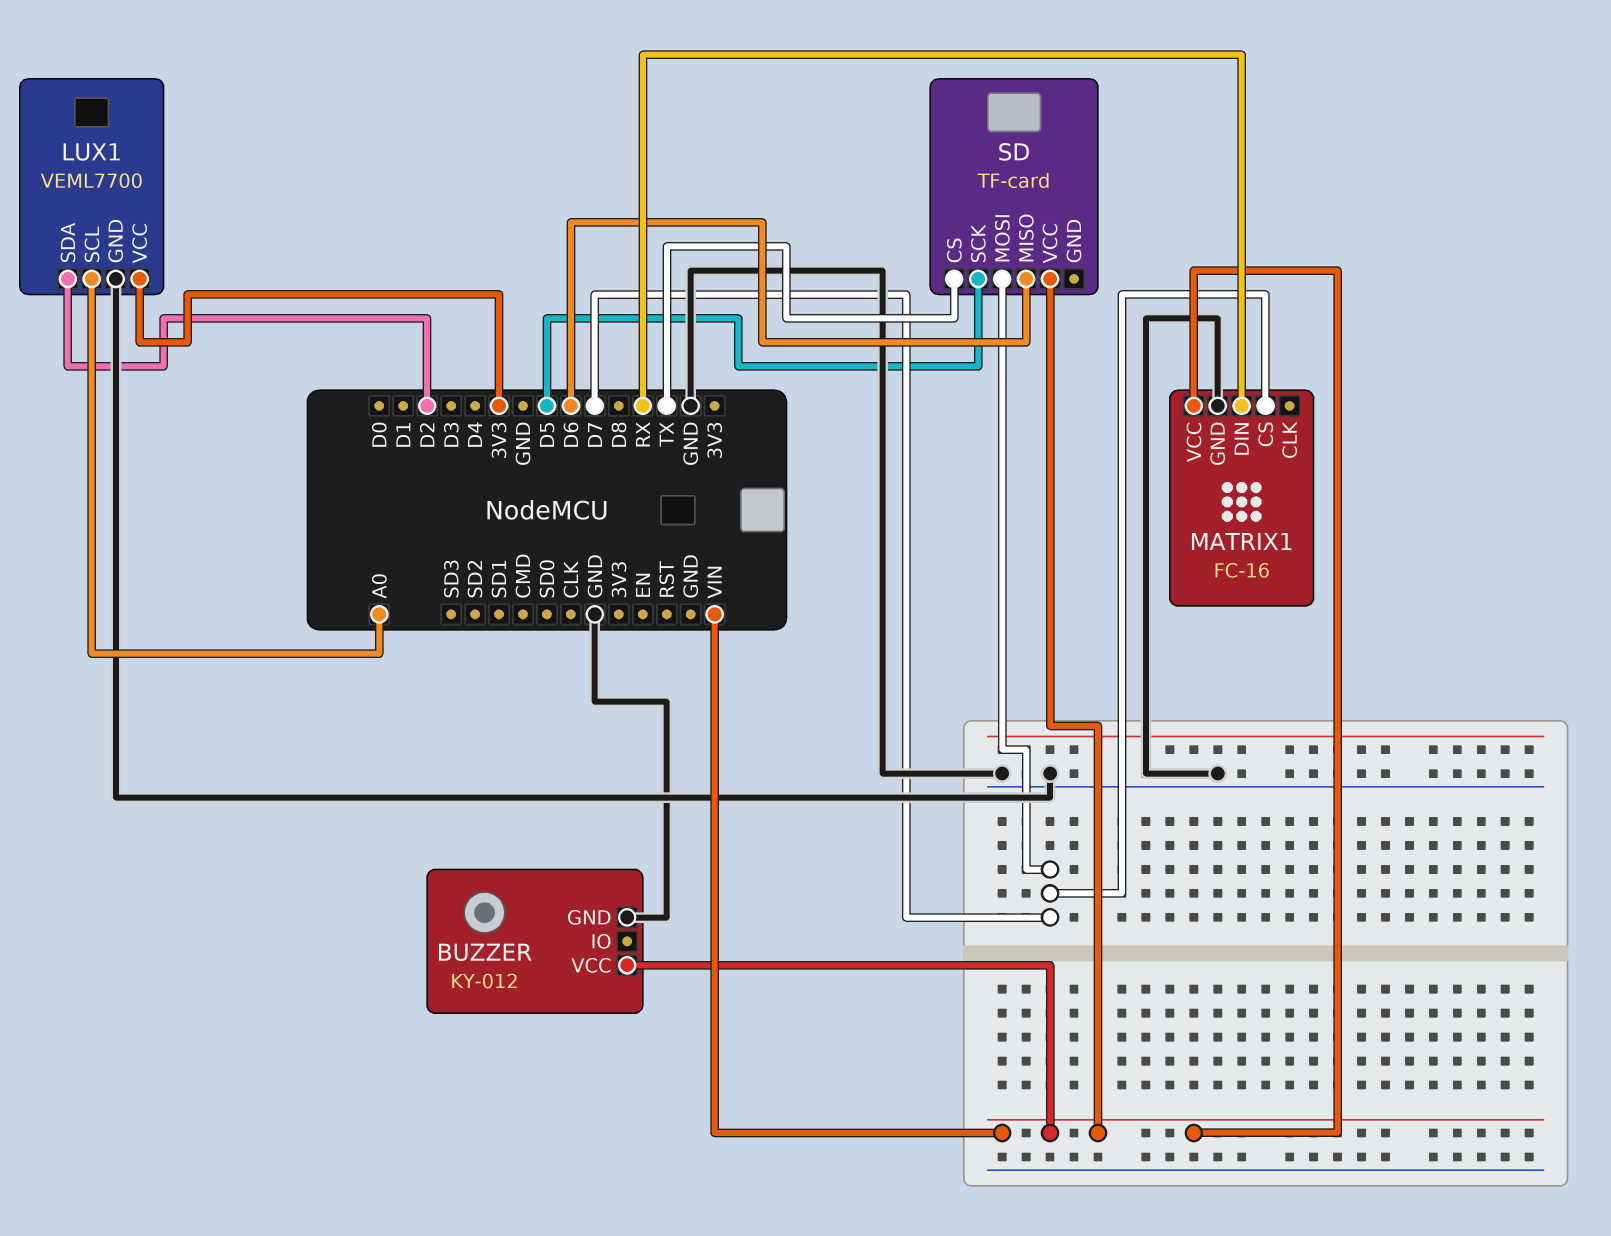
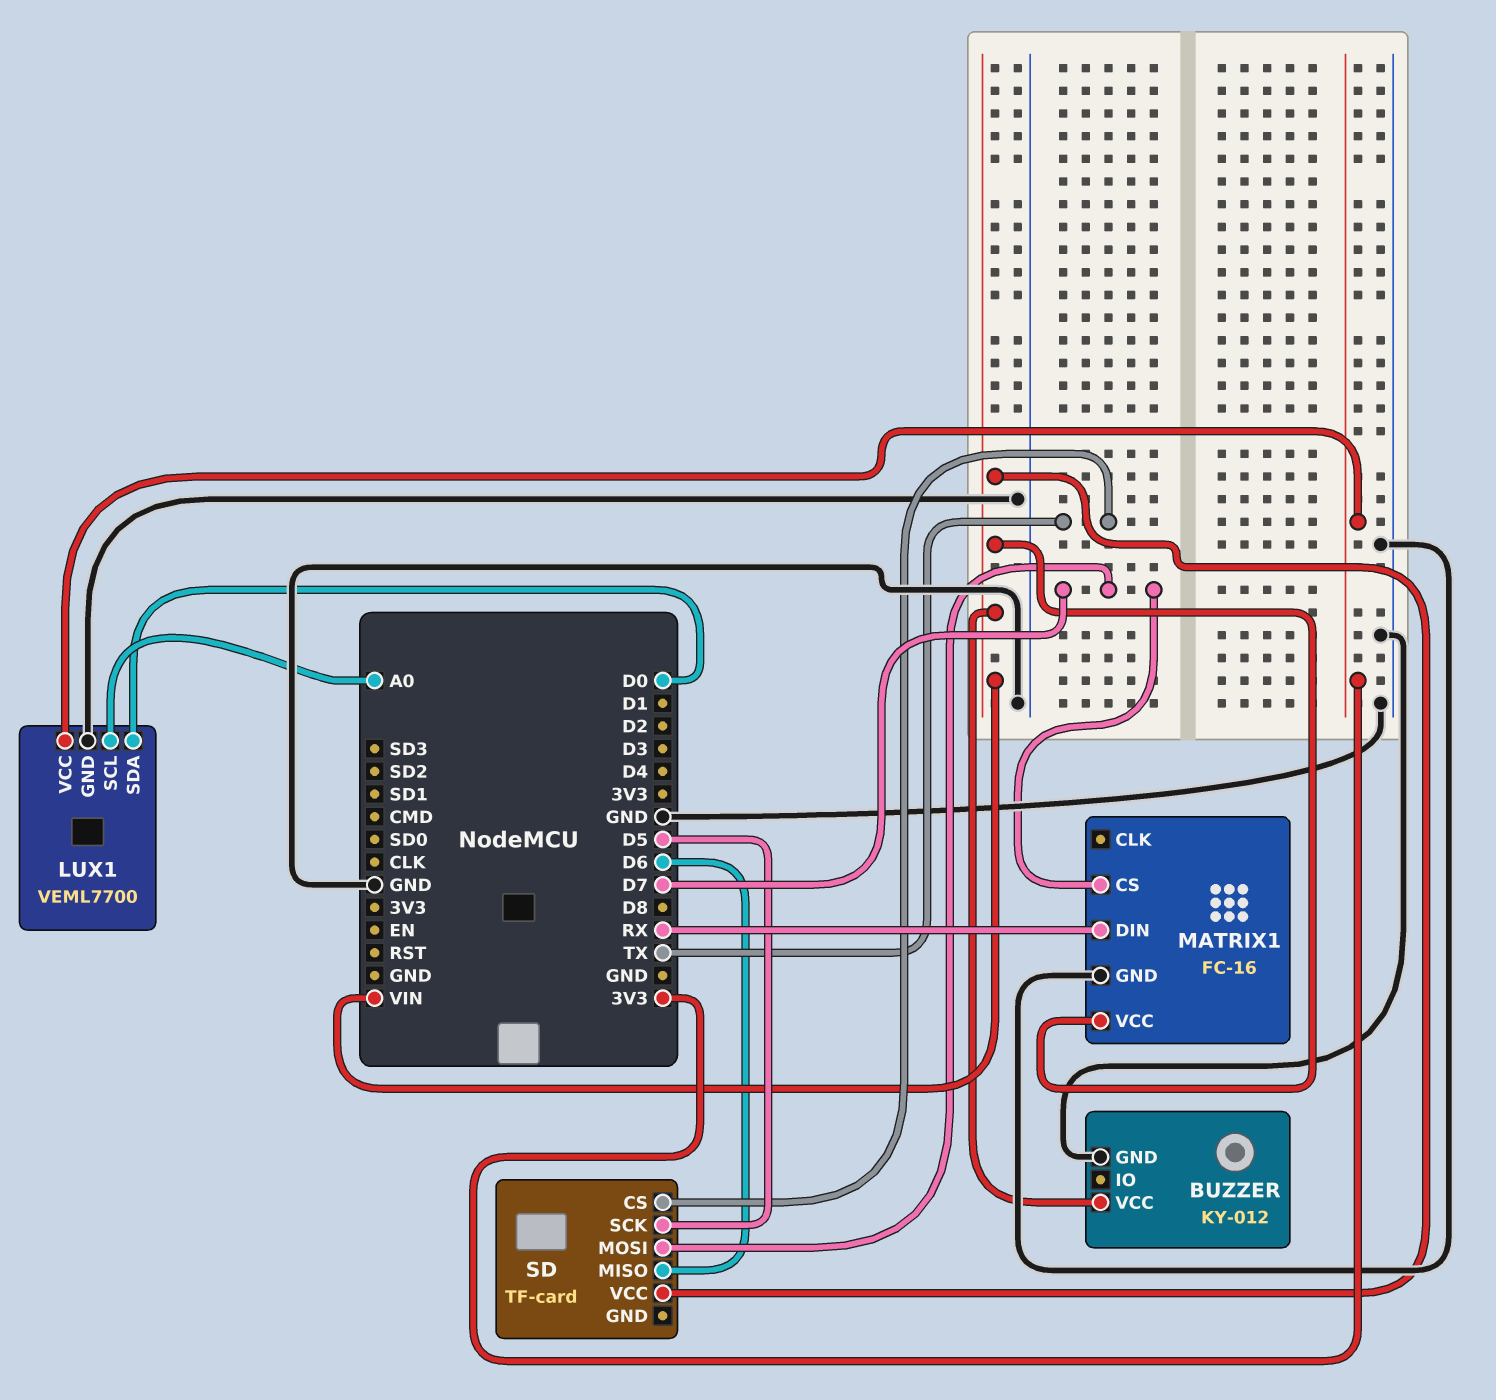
LUX1 pin SDA: D2 -> D0

